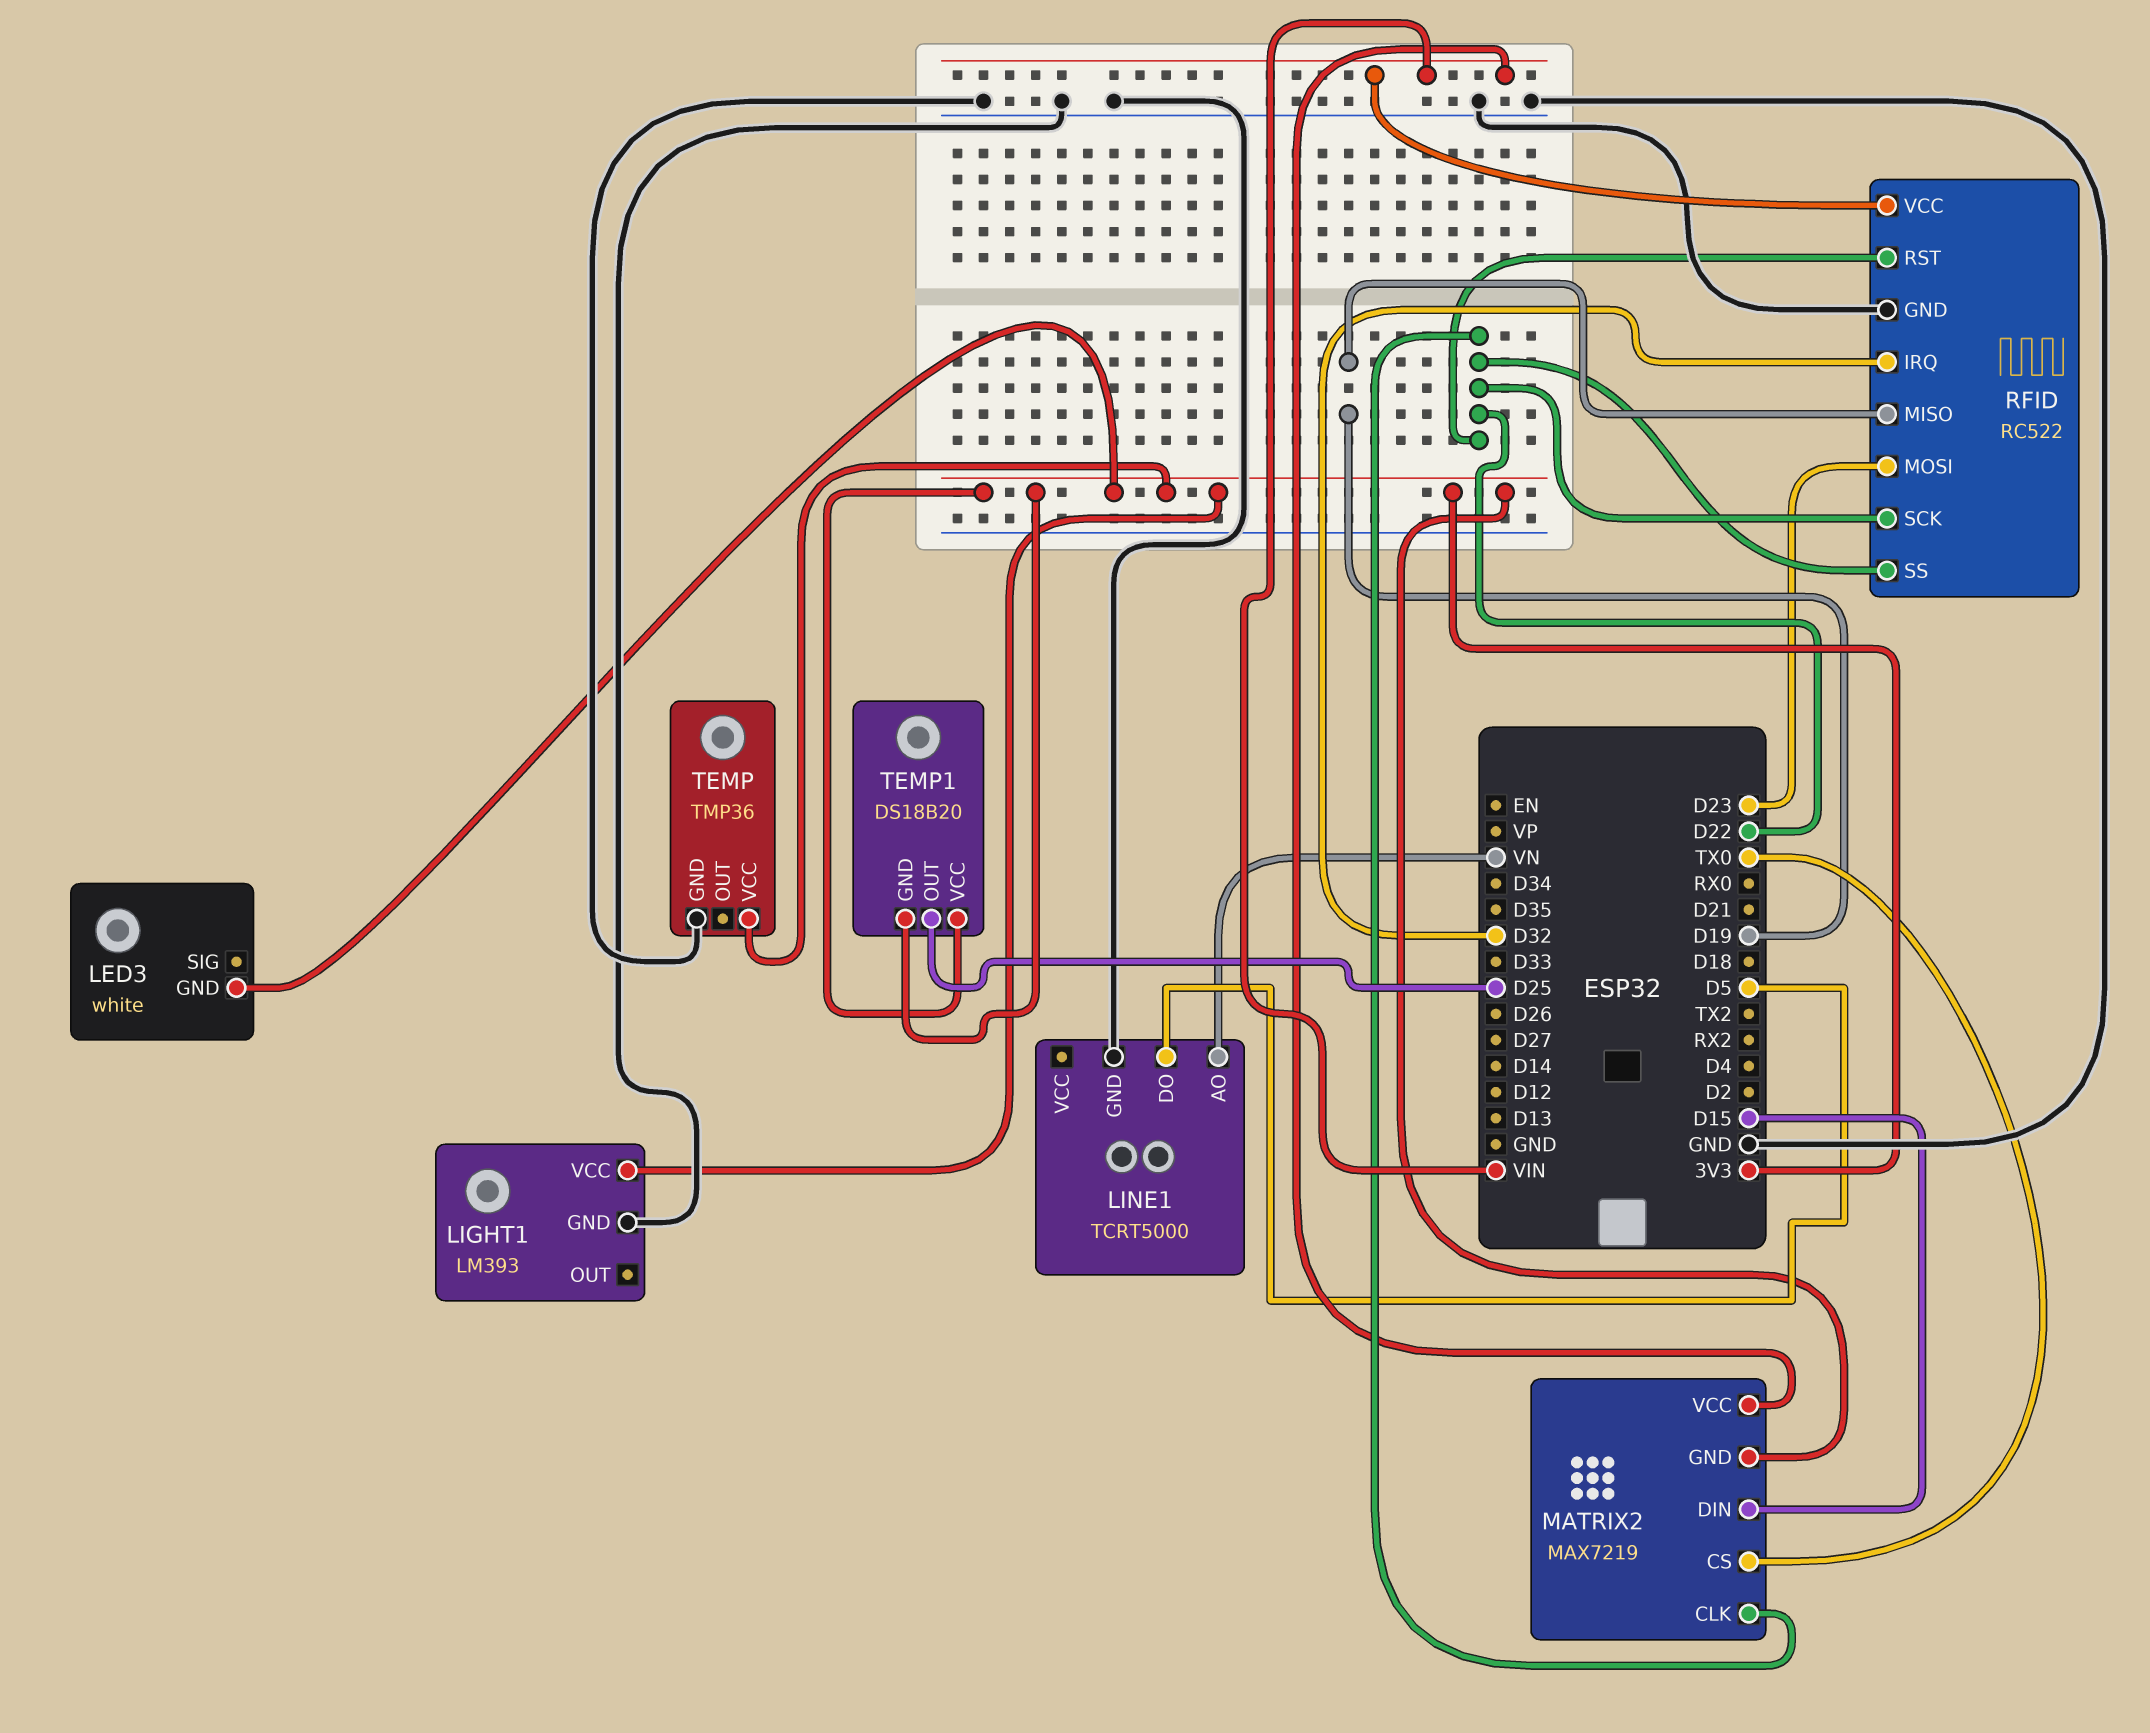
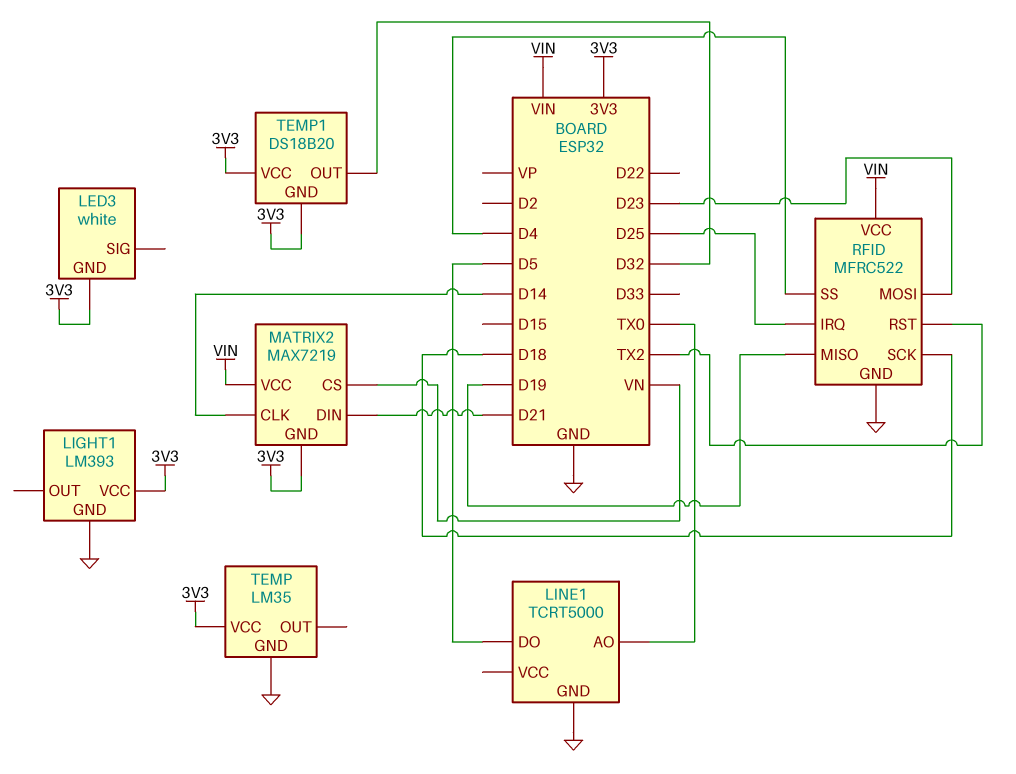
LINE1 pin AO: VN -> TX0
MATRIX2 pin CLK: D22 -> D14
MATRIX2 pin CS: TX0 -> VN
MATRIX2 pin DIN: D15 -> D21
RFID: RC522 -> MFRC522
RFID pin IRQ: D32 -> D25
RFID pin RST: D22 -> TX2
RFID pin SCK: D22 -> D18
RFID pin SS: D22 -> D4
TEMP: TMP36 -> LM35
TEMP1 pin OUT: D25 -> D32

